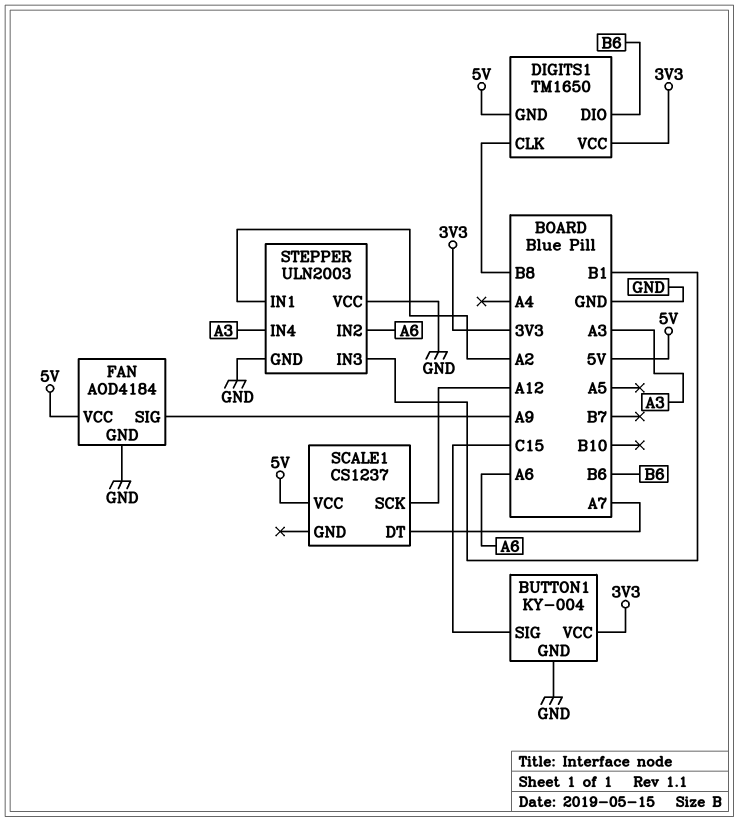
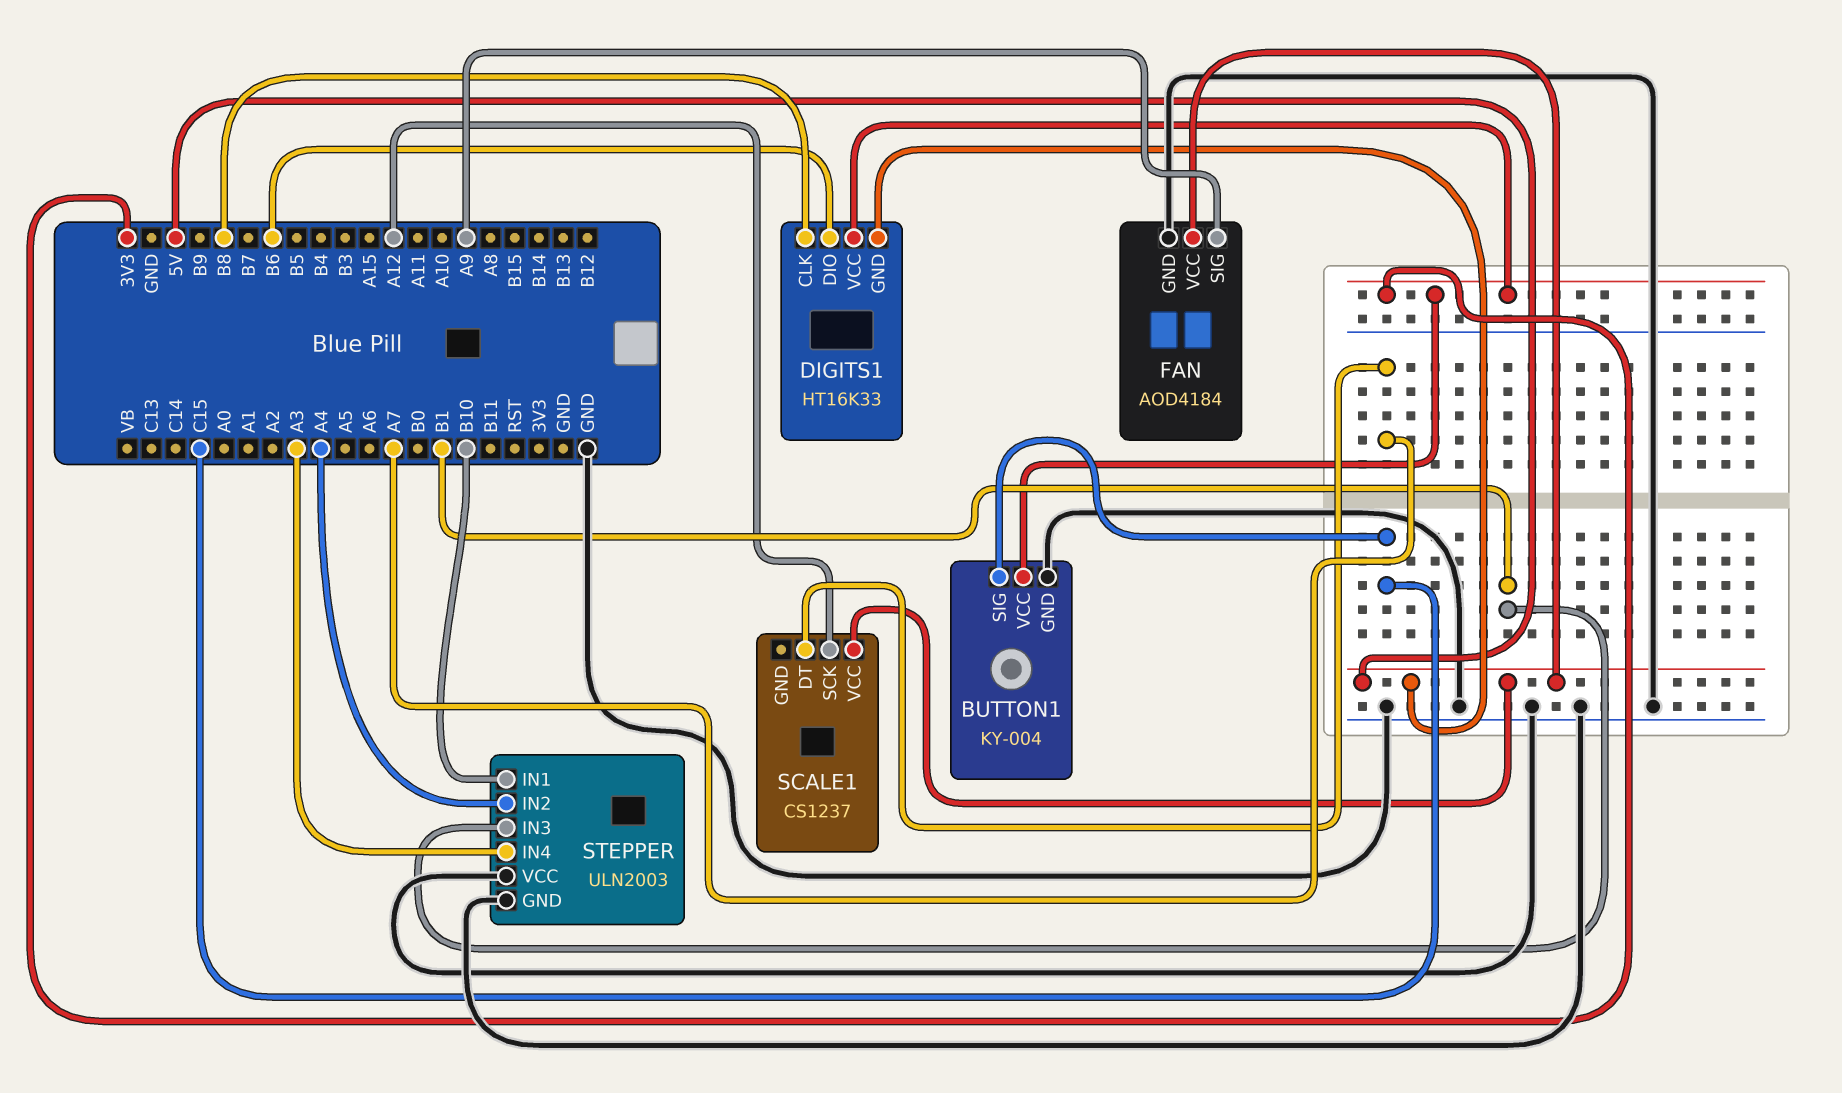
DIGITS1: TM1650 -> HT16K33
STEPPER pin IN1: A2 -> B10
STEPPER pin IN2: A6 -> A4

